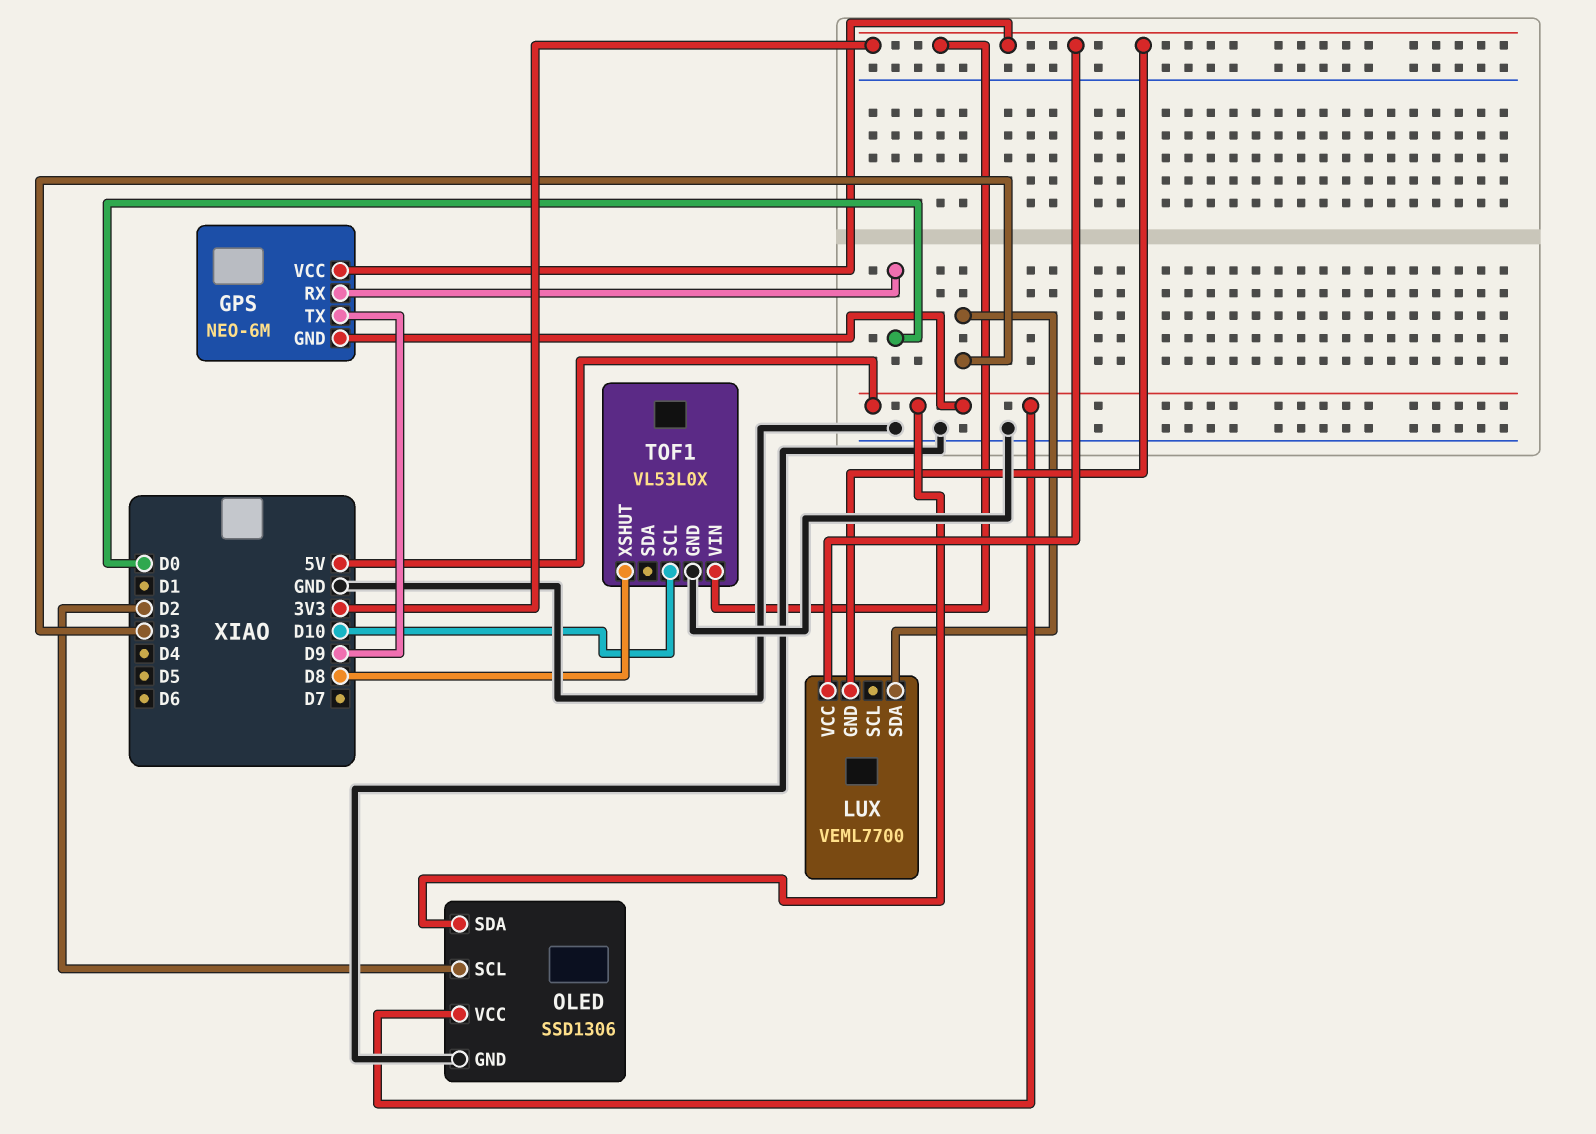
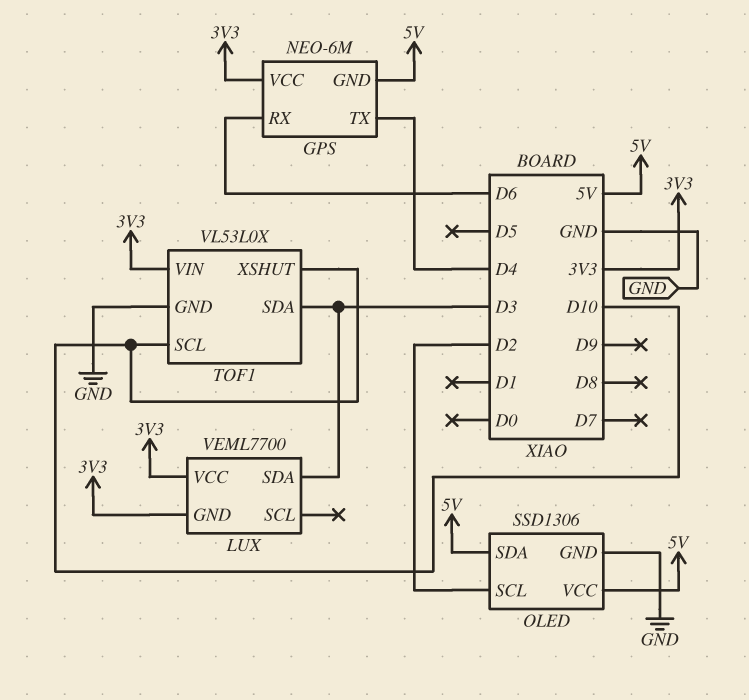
GPS pin RX: D0 -> D6
GPS pin TX: D9 -> D4
TOF1 pin SDA: none -> D3
TOF1 pin XSHUT: D8 -> D10

